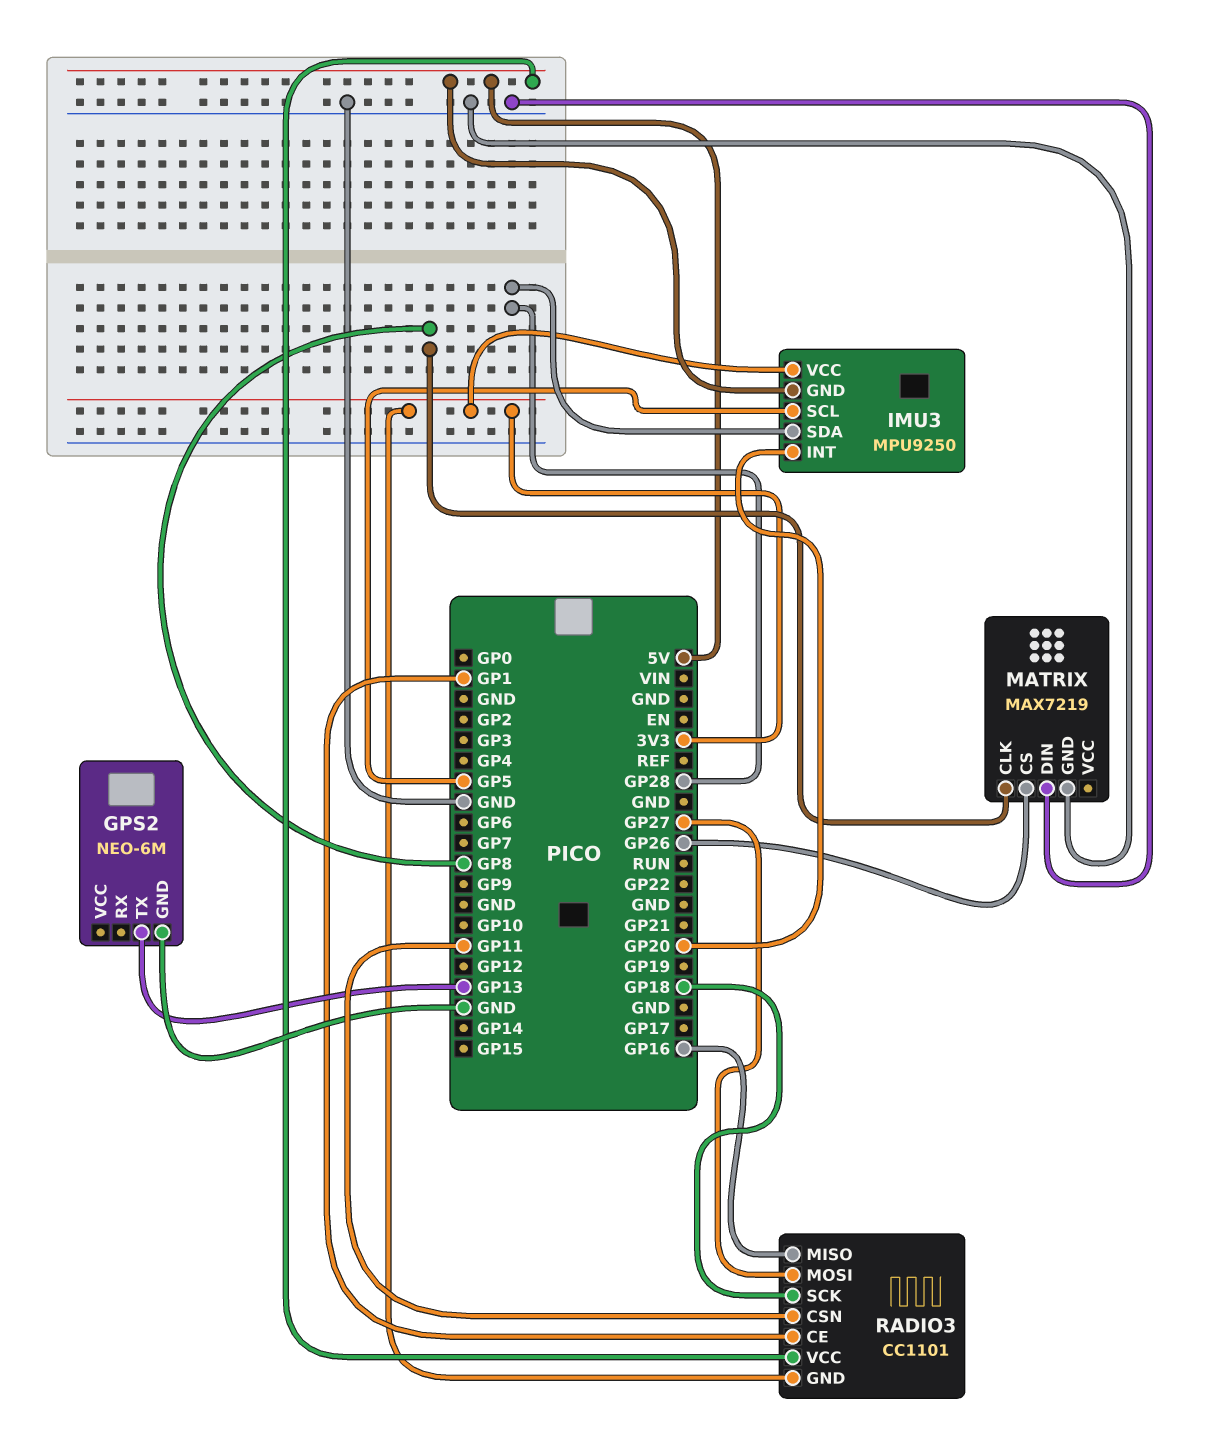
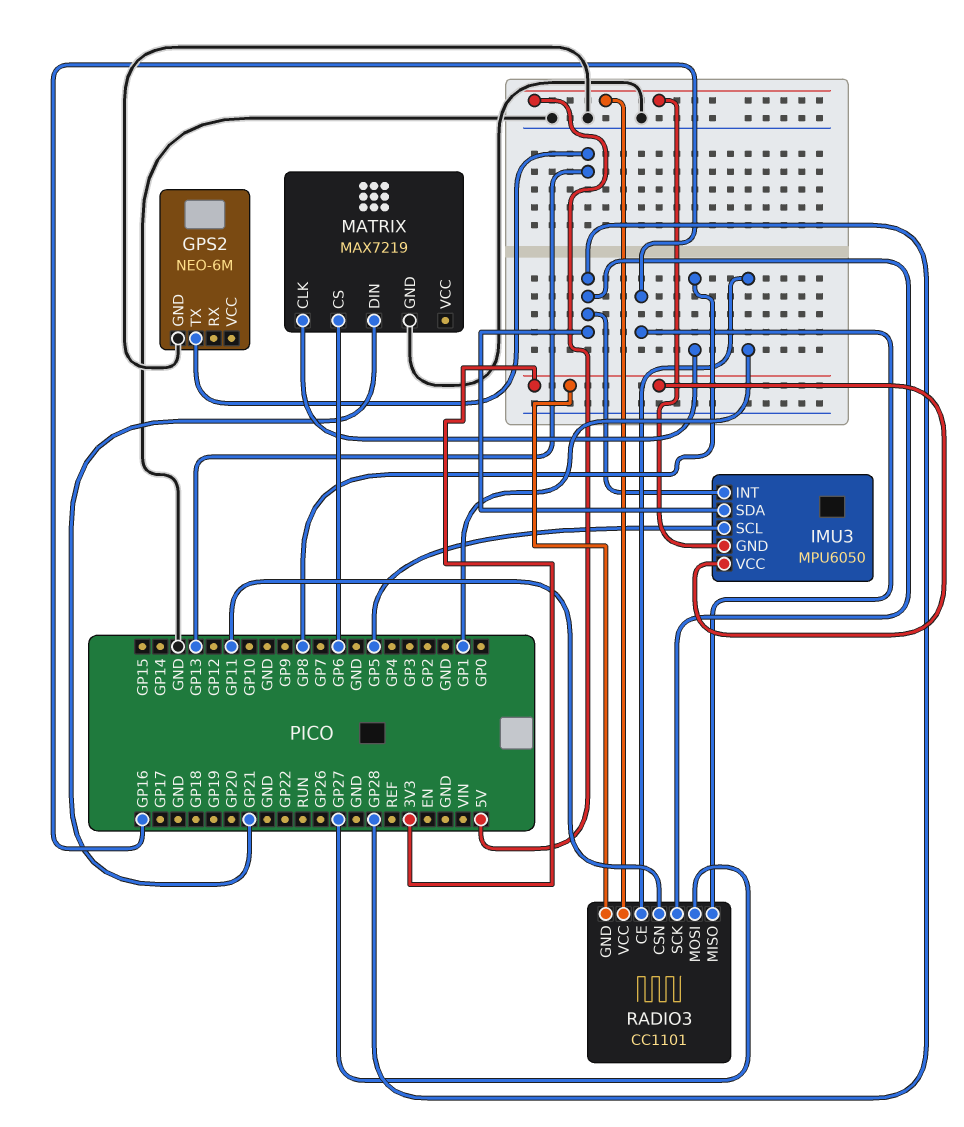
IMU3: MPU9250 -> MPU6050
IMU3 pin INT: GP20 -> GP28
MATRIX pin CS: GP26 -> GP6
MATRIX pin DIN: GND -> GP21
RADIO3 pin SCK: GP18 -> GP28

